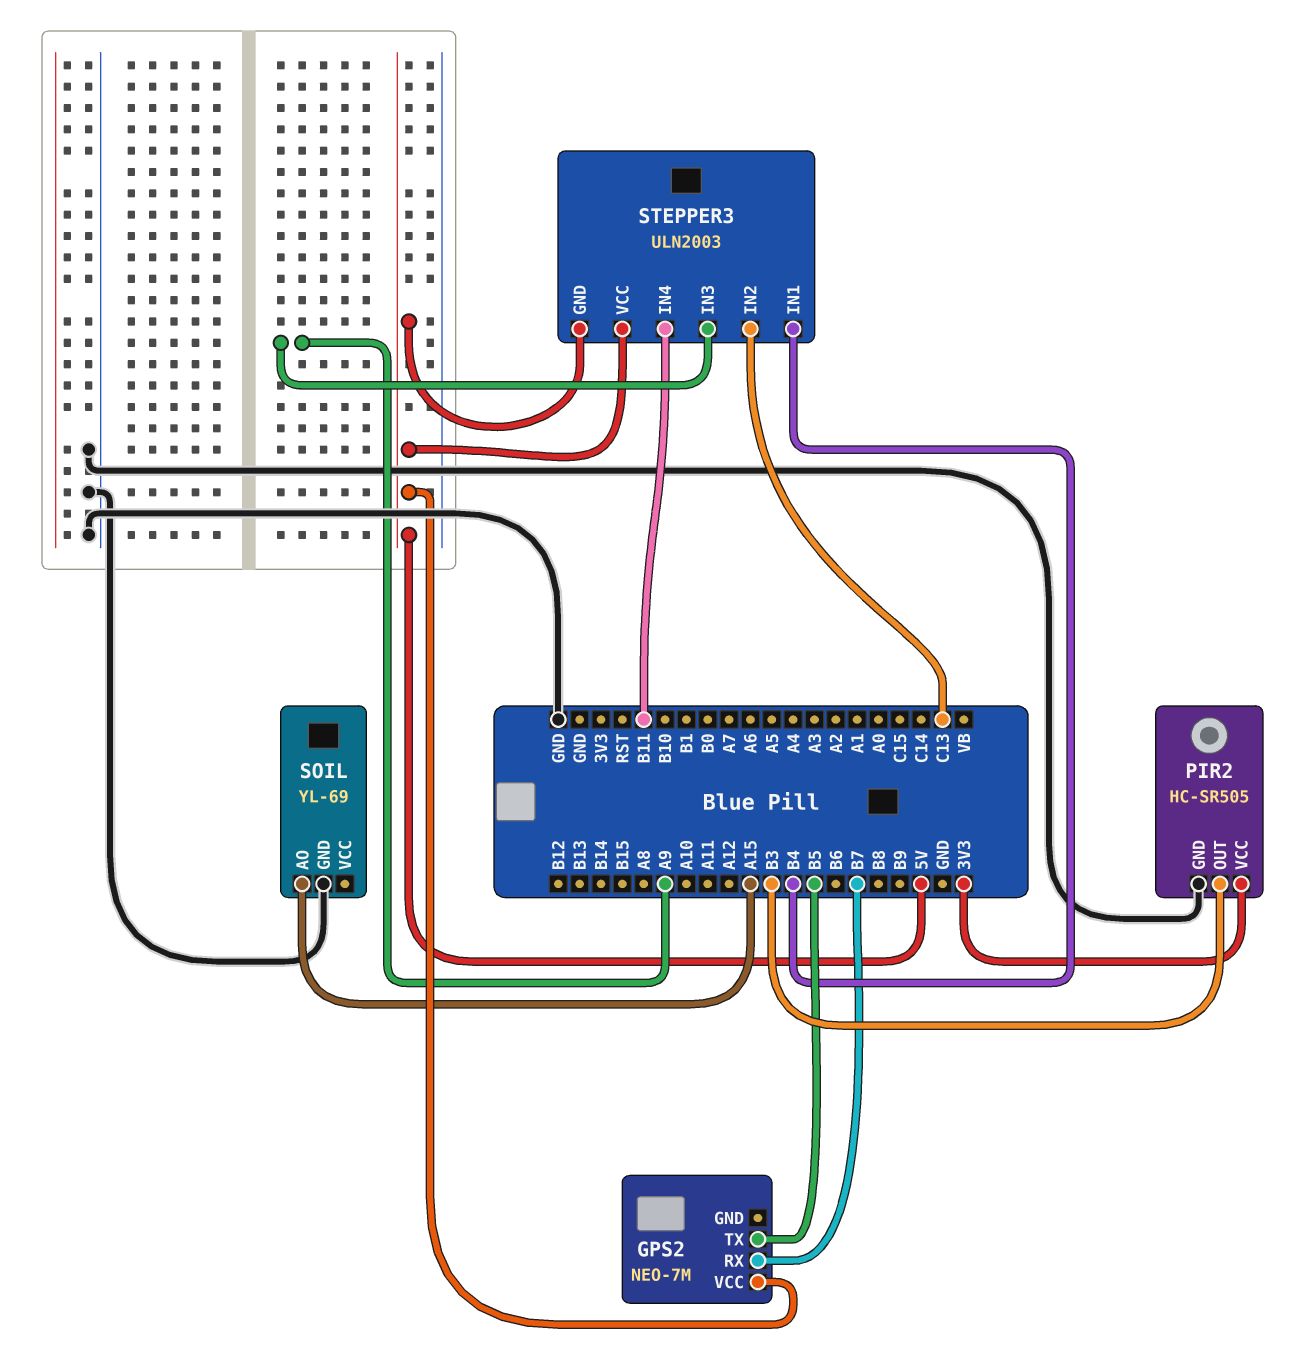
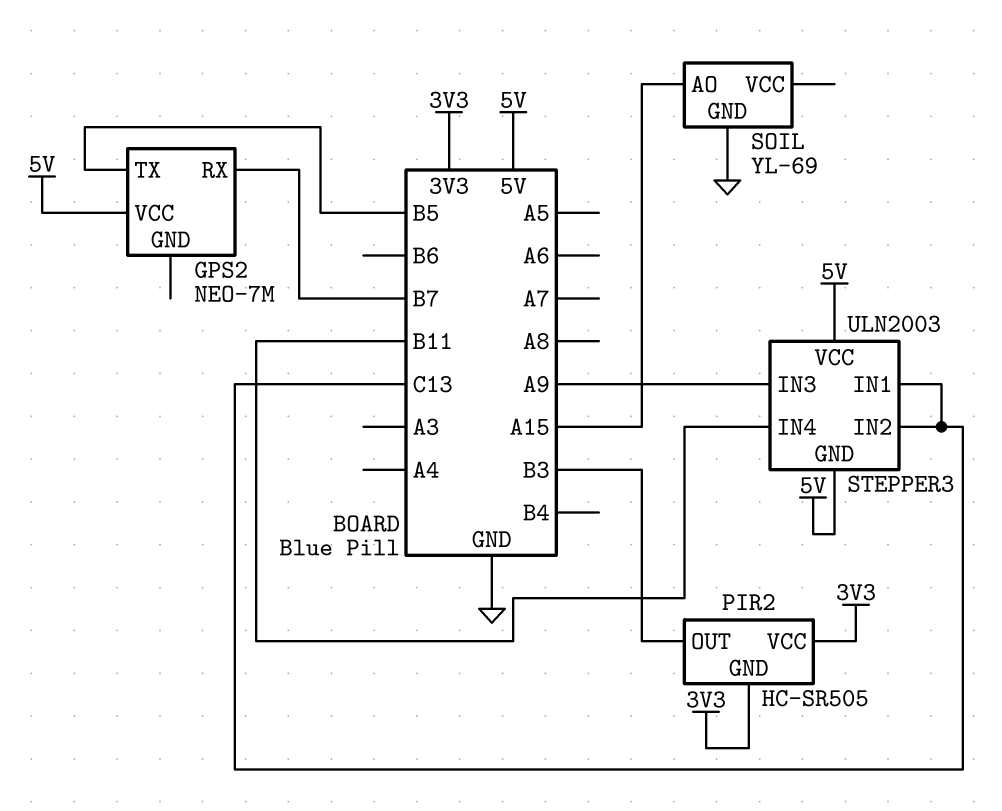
PIR2 pin GND: GND -> 3V3
STEPPER3 pin IN1: B4 -> C13

